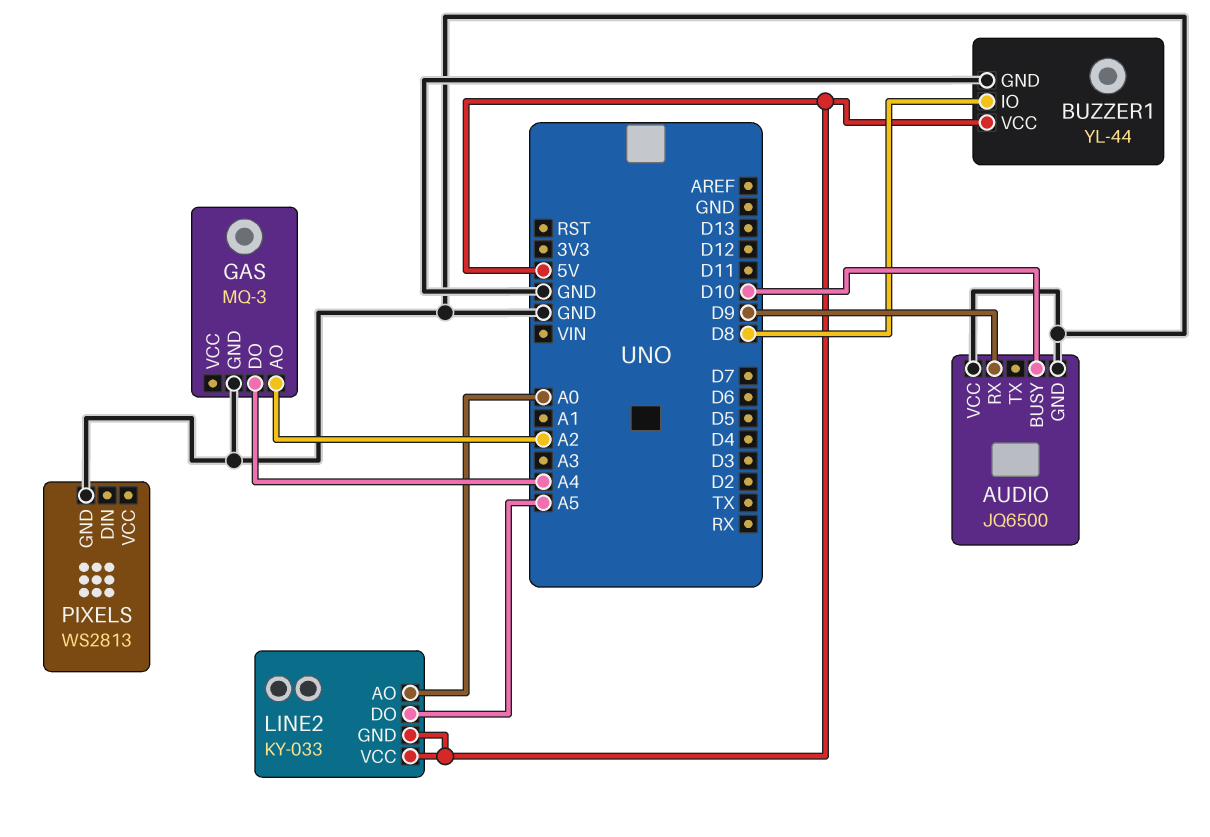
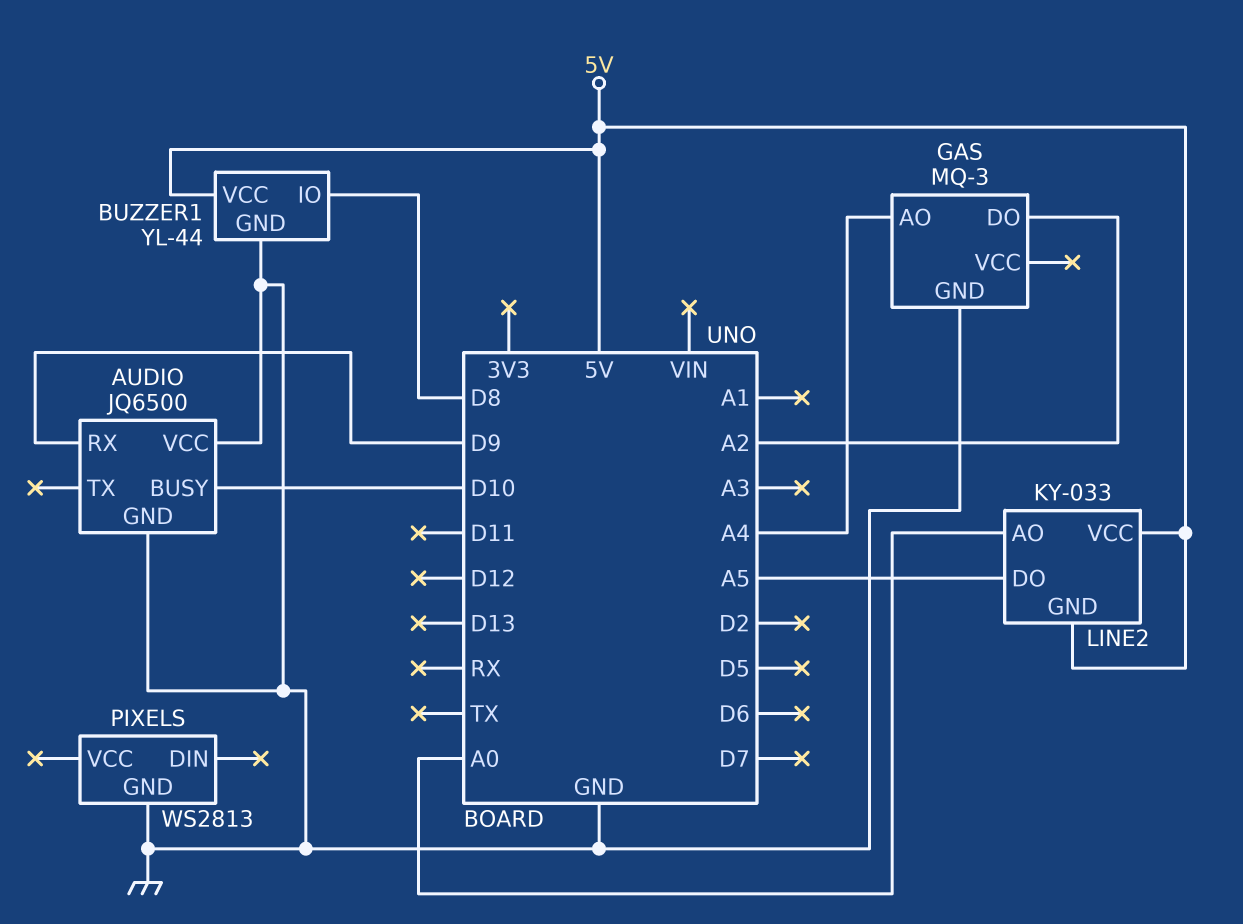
GAS pin AO: A2 -> A4
GAS pin DO: A4 -> A2

